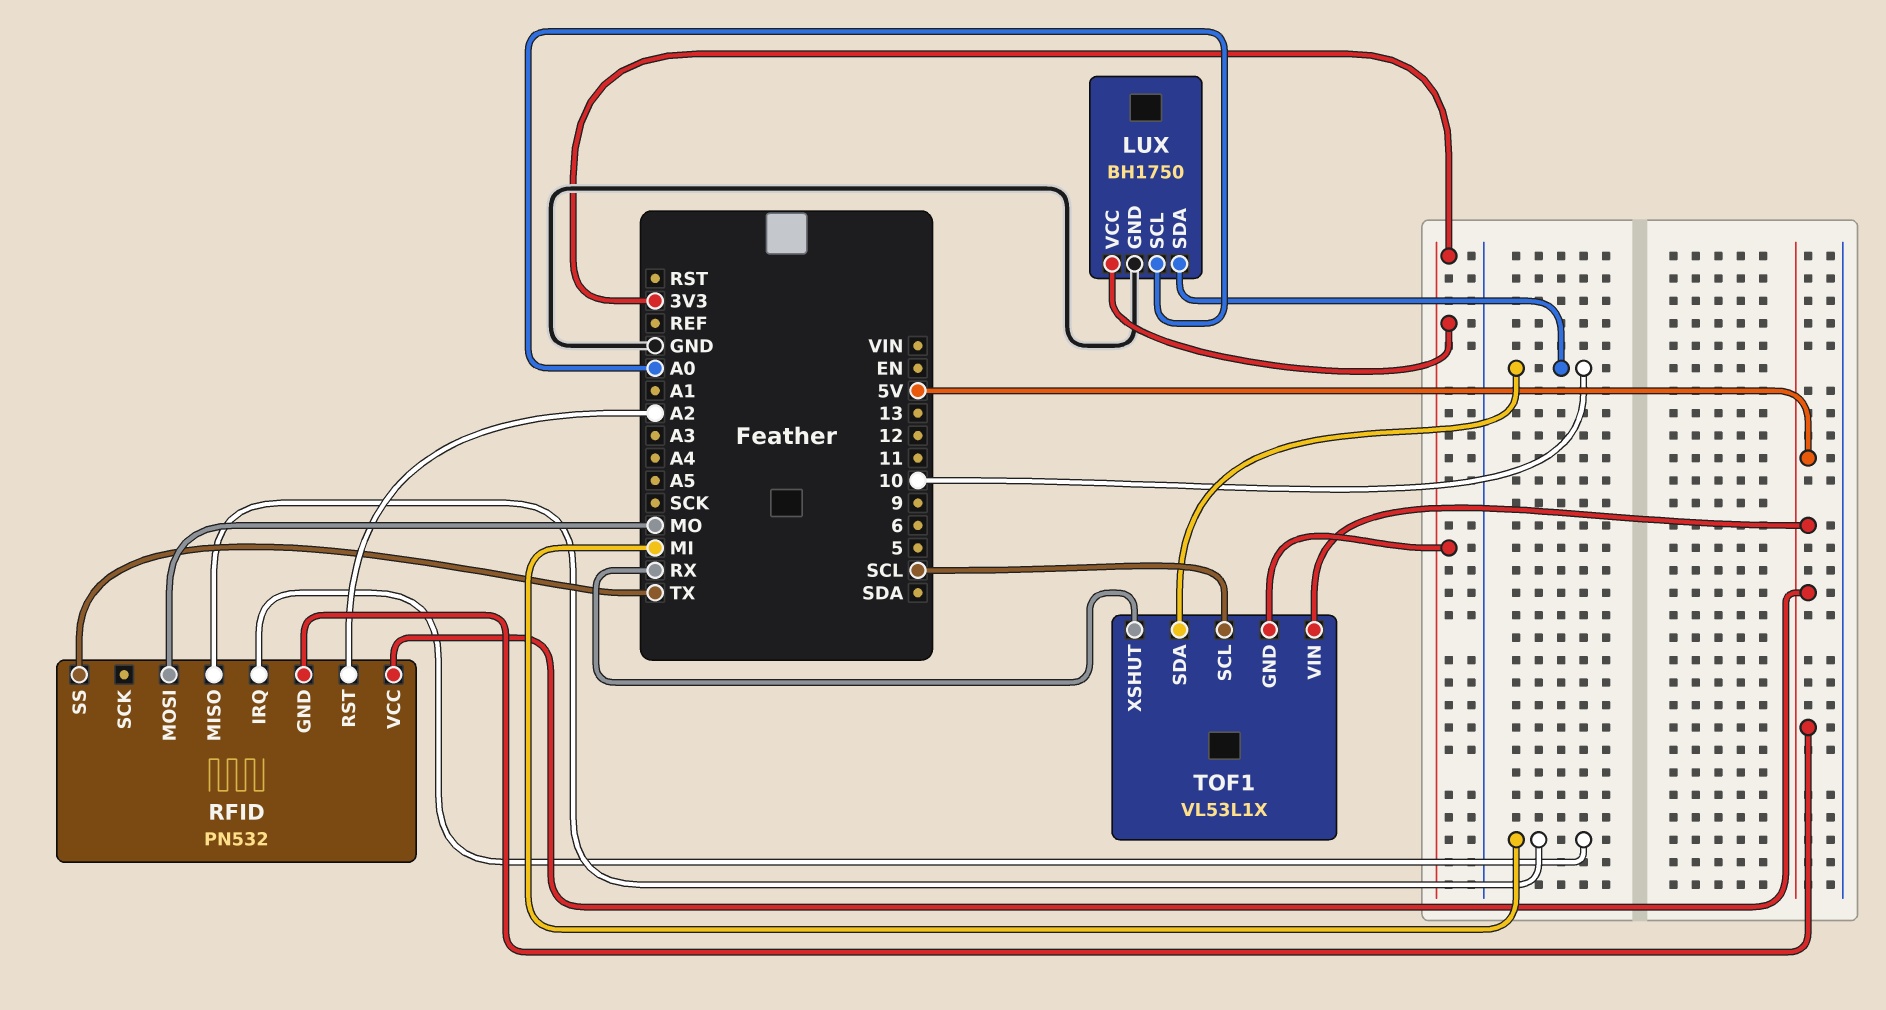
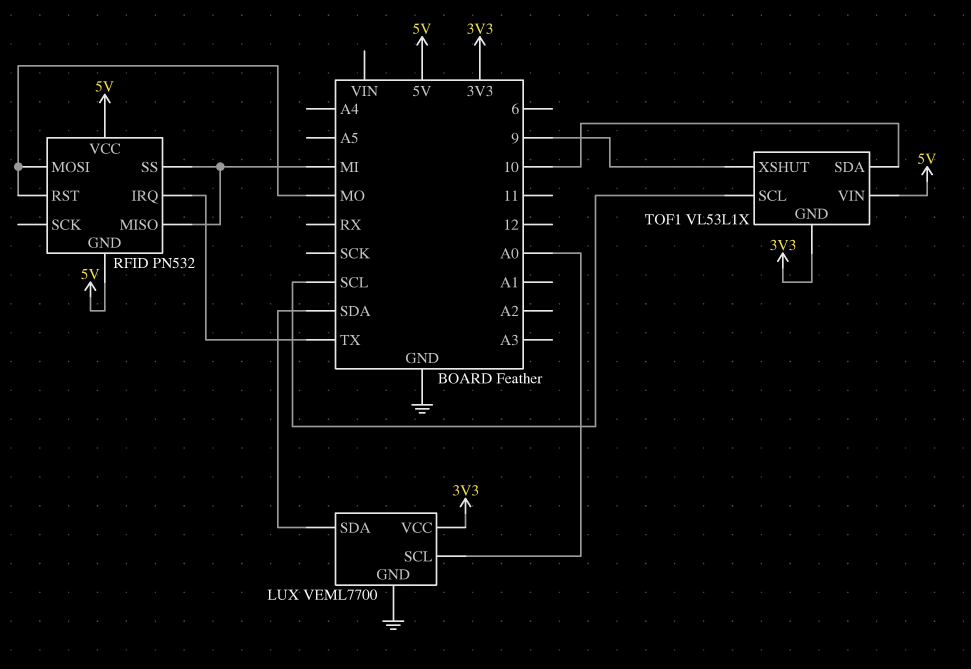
LUX: BH1750 -> VEML7700
LUX pin SDA: 10 -> SDA
RFID pin IRQ: MI -> TX
RFID pin RST: A2 -> MO
RFID pin SS: TX -> MI
TOF1 pin XSHUT: RX -> 9

